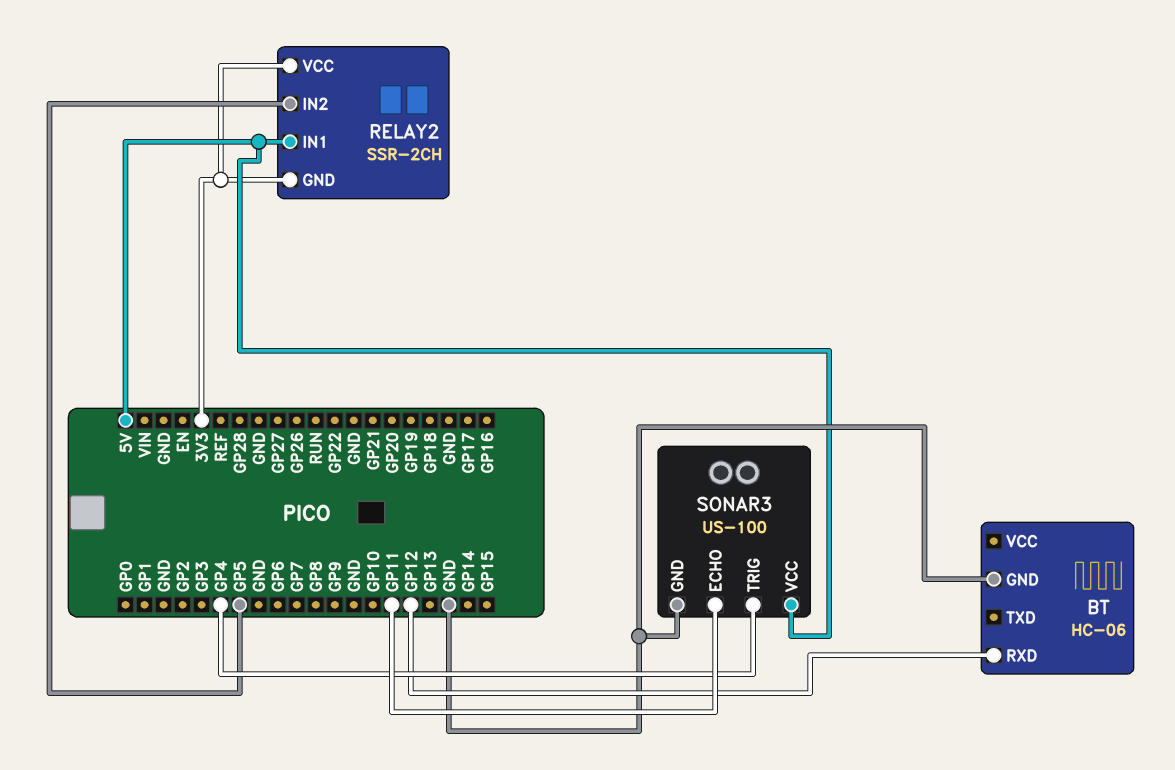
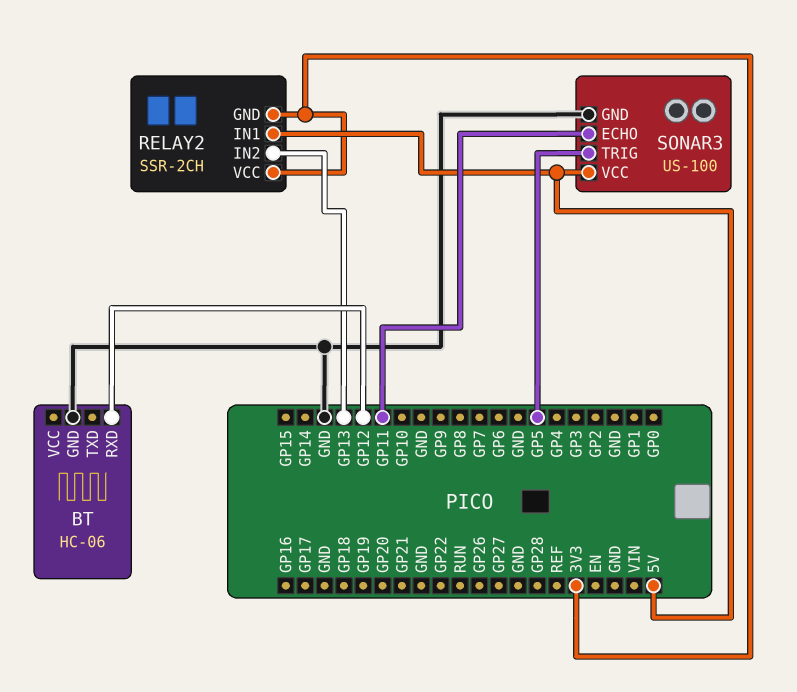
RELAY2 pin IN2: GP5 -> GP13
SONAR3 pin TRIG: GP4 -> GP5

